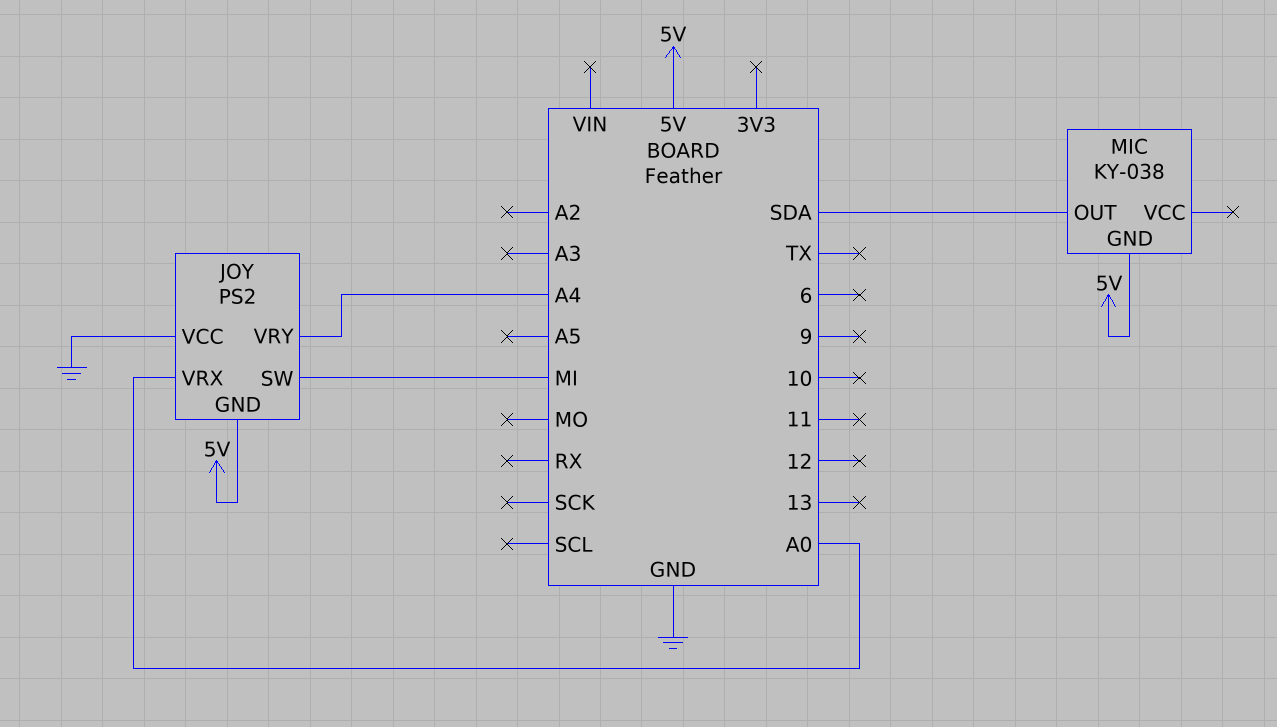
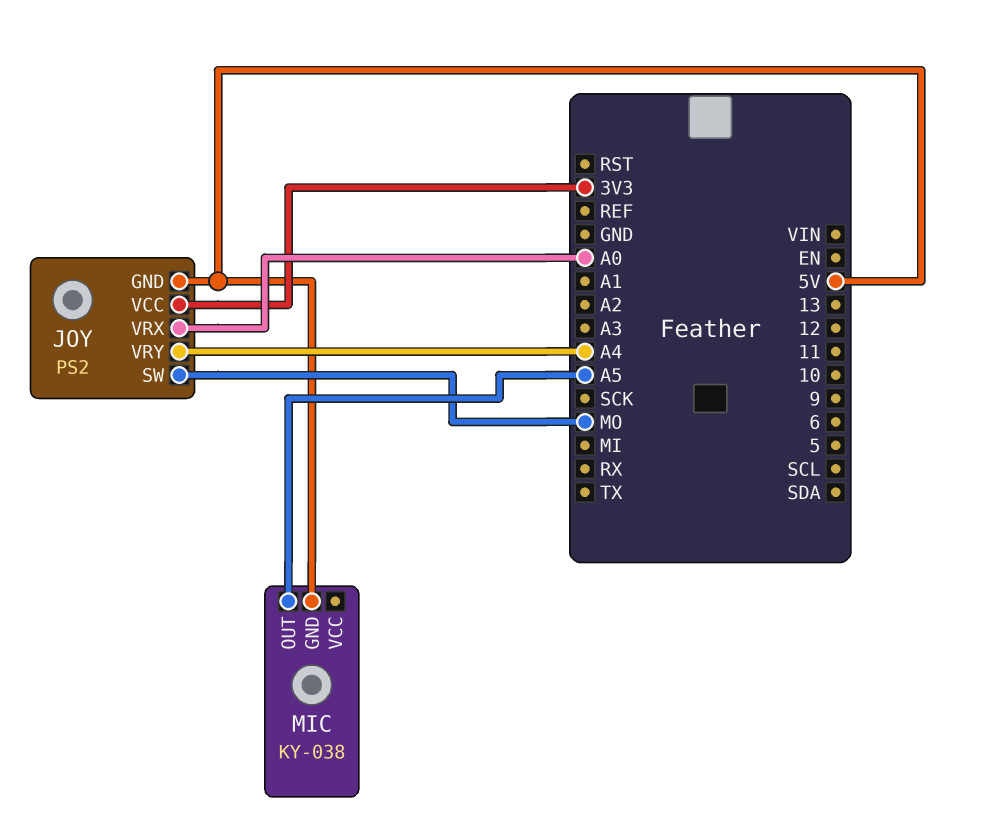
JOY pin SW: MI -> MO
JOY pin VCC: GND -> 3V3
MIC pin OUT: SDA -> A5

